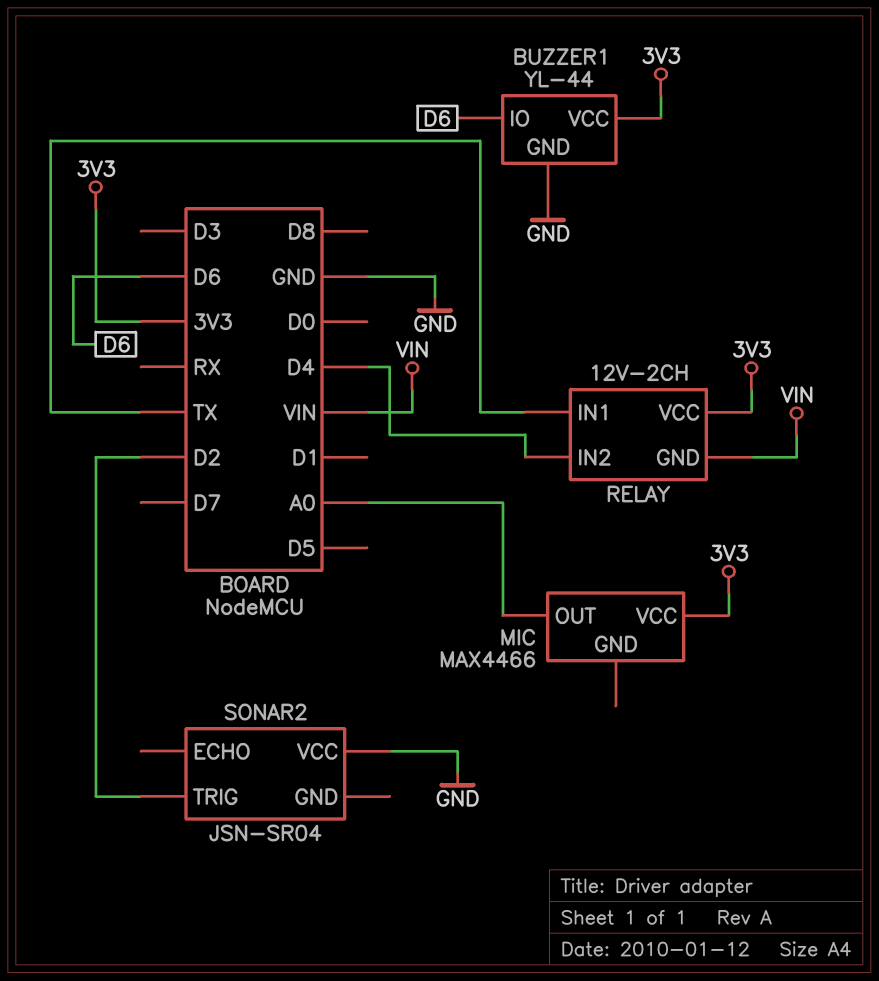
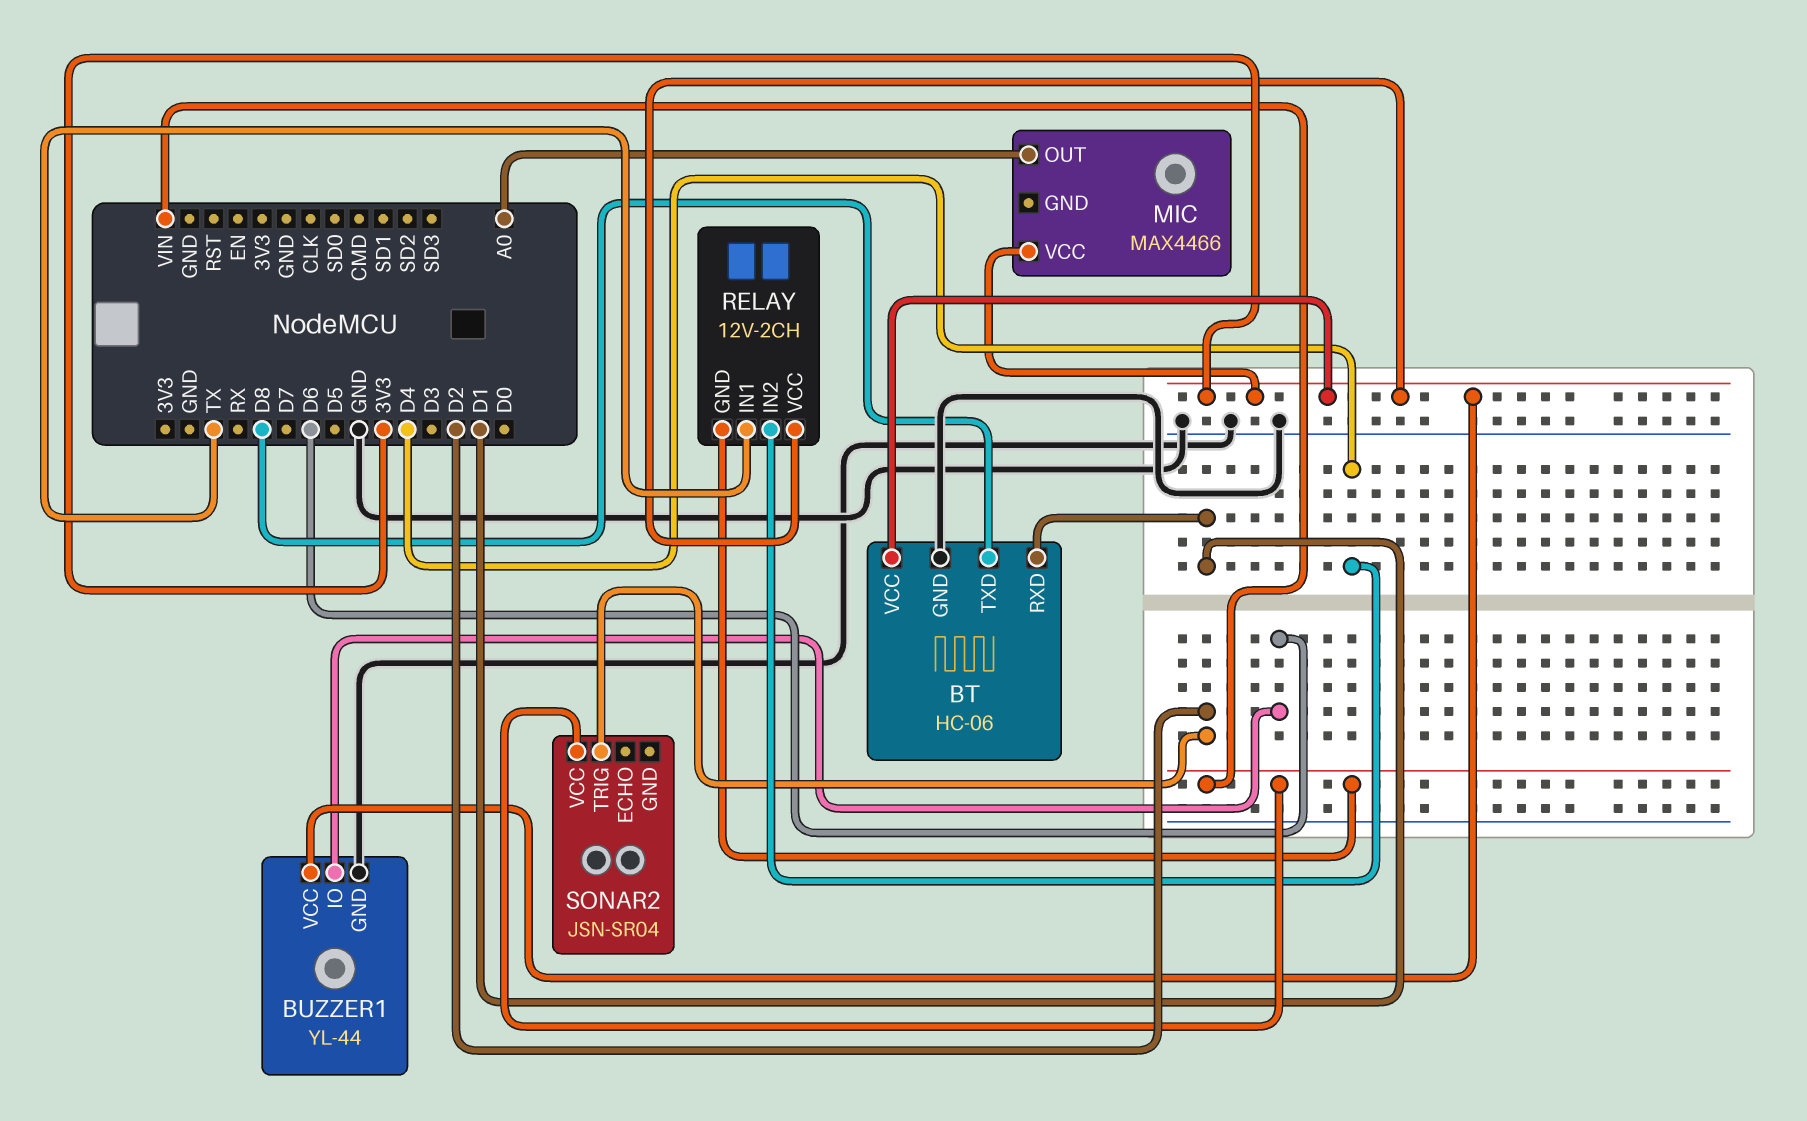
BT: none -> HC-06
BT pin GND: none -> GND
BT pin RXD: none -> D1
BT pin TXD: none -> D8
BT pin VCC: none -> 3V3
SONAR2 pin VCC: GND -> VIN

